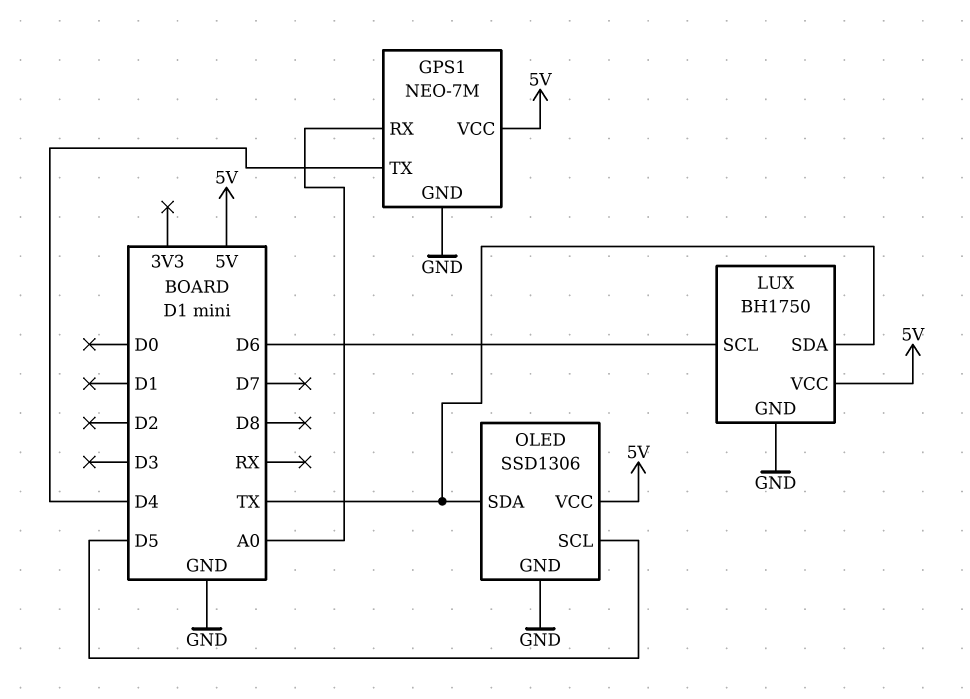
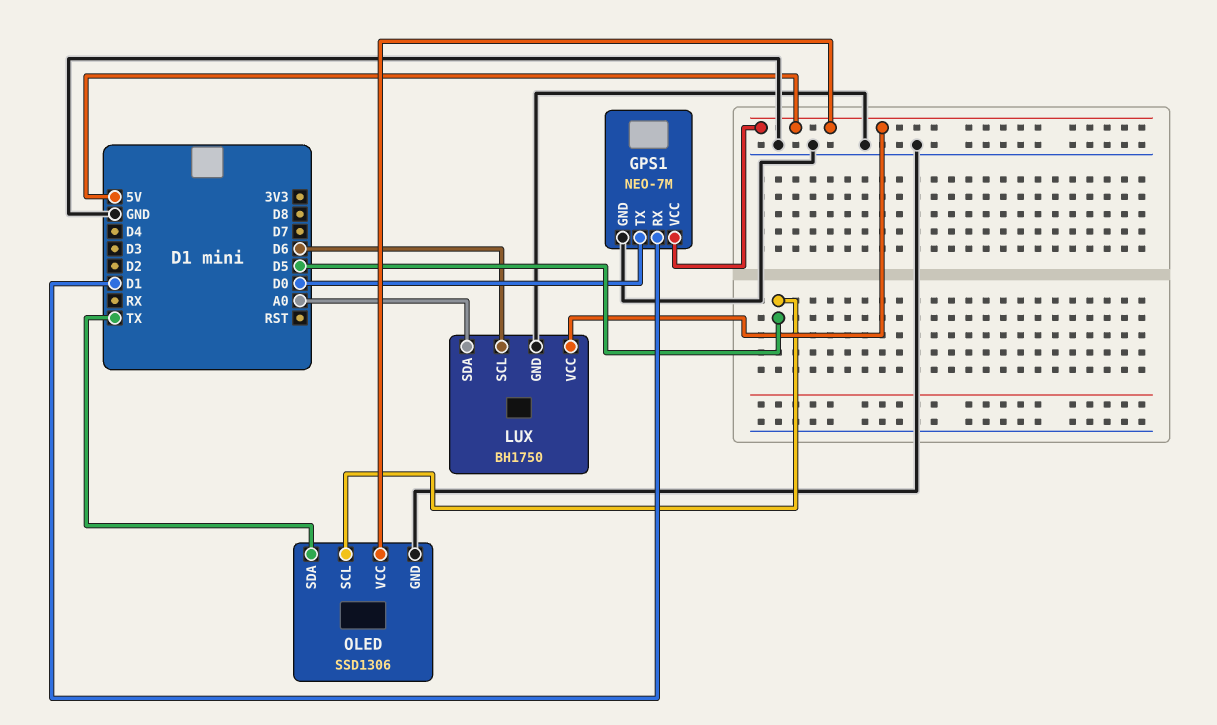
GPS1 pin RX: A0 -> D1
GPS1 pin TX: D4 -> D0
LUX pin SDA: TX -> A0

